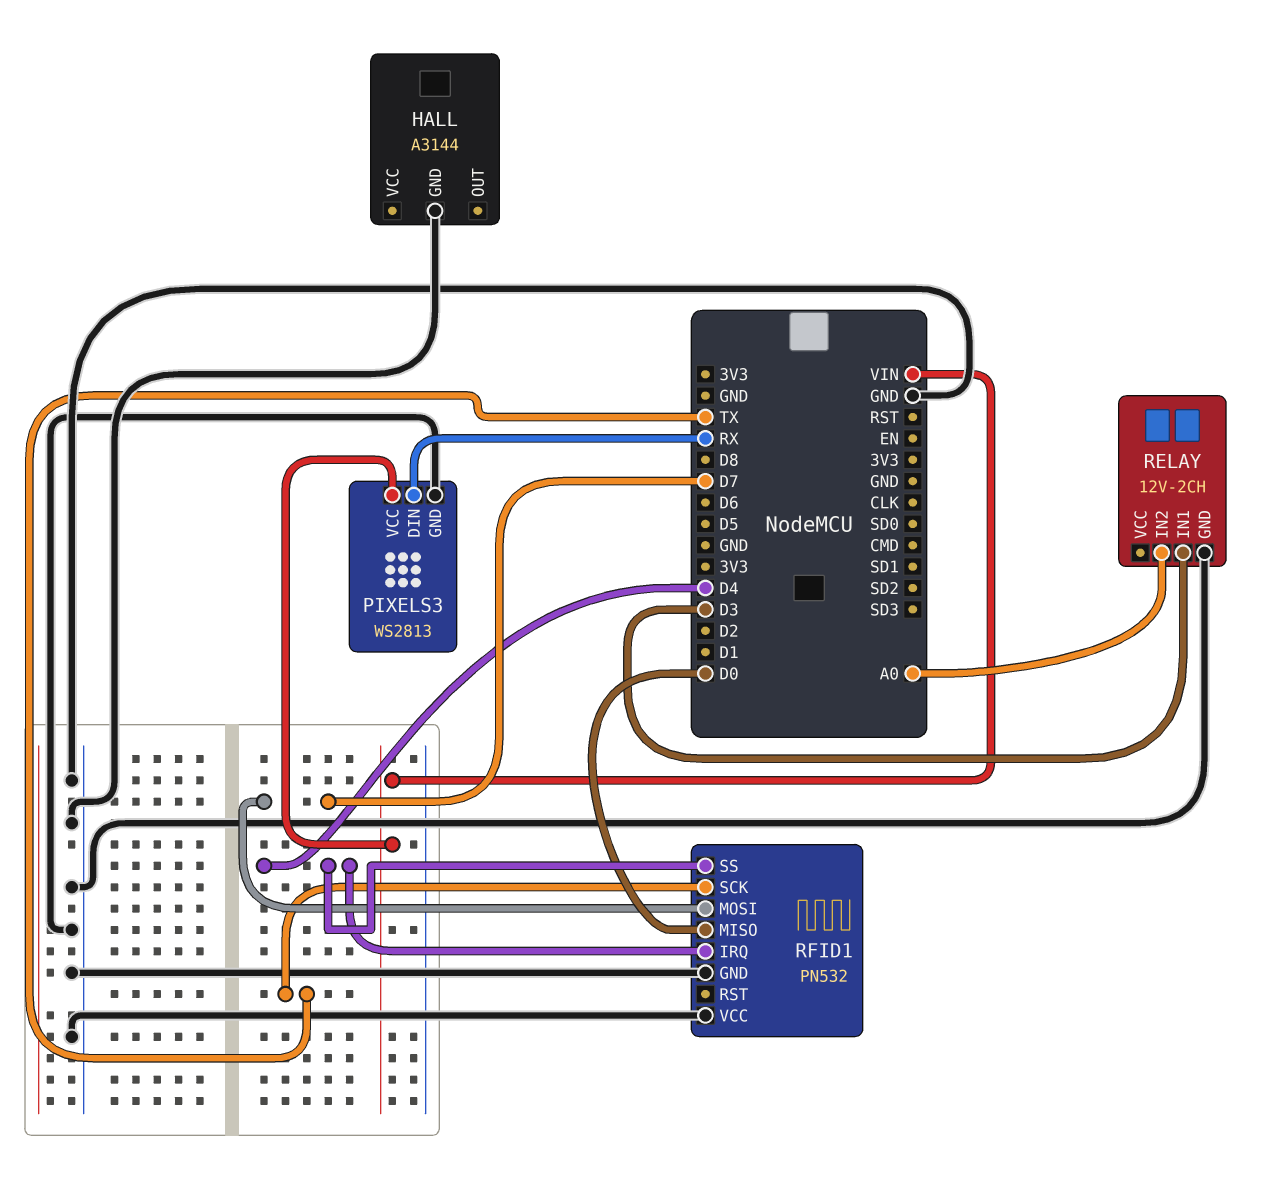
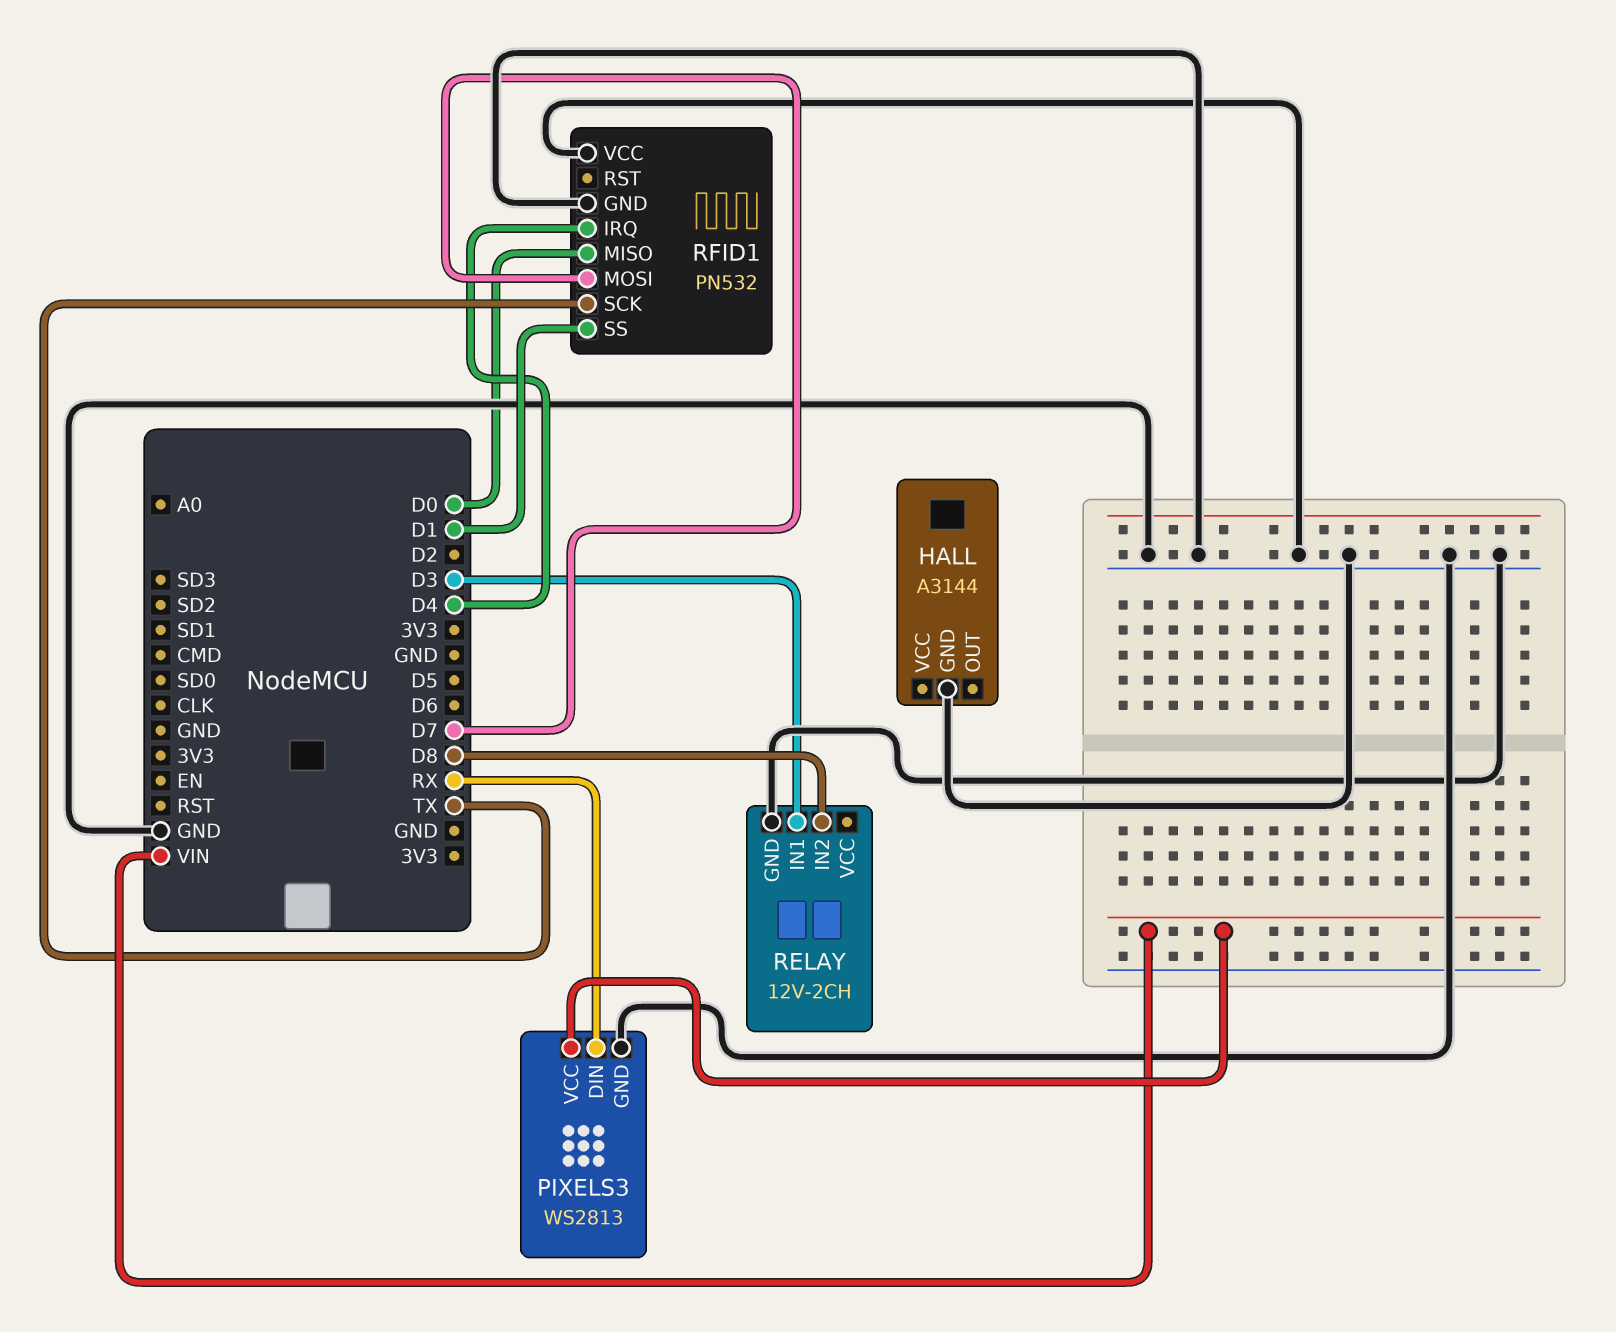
RELAY pin IN2: A0 -> D8
RFID1 pin SS: D4 -> D1

